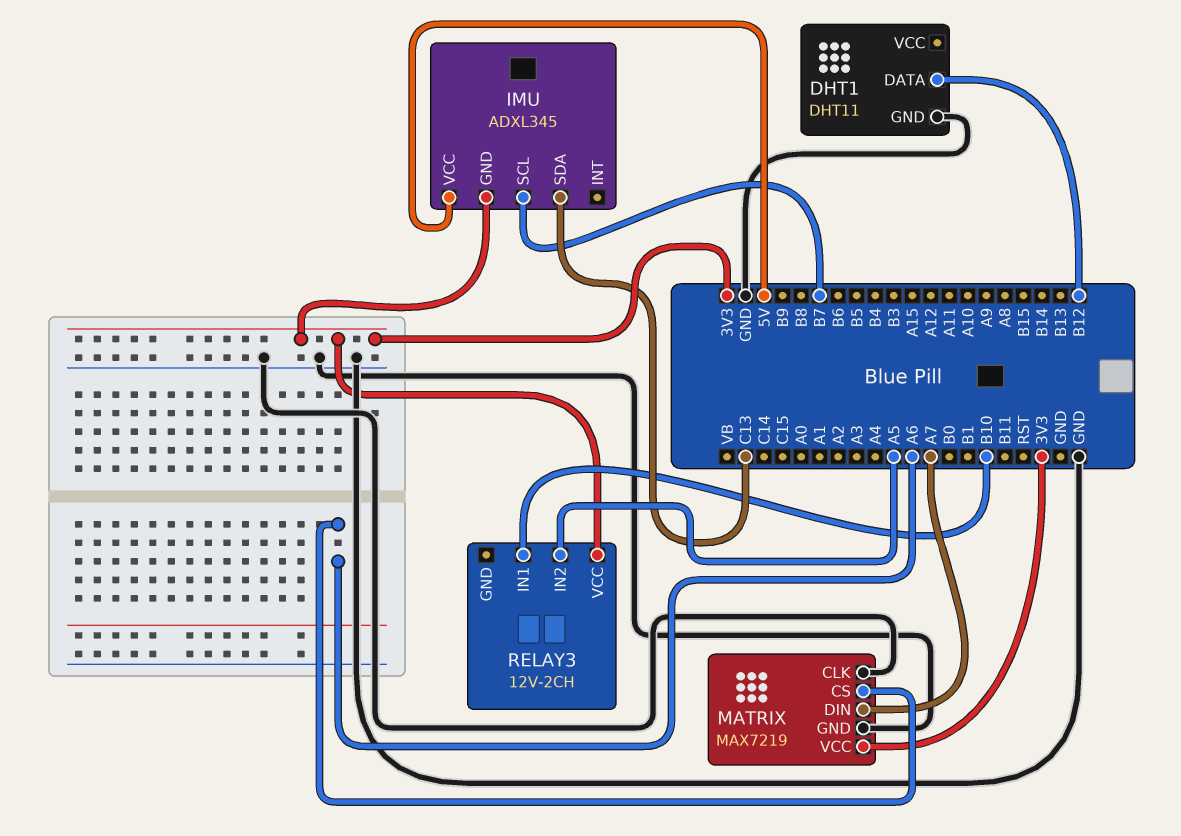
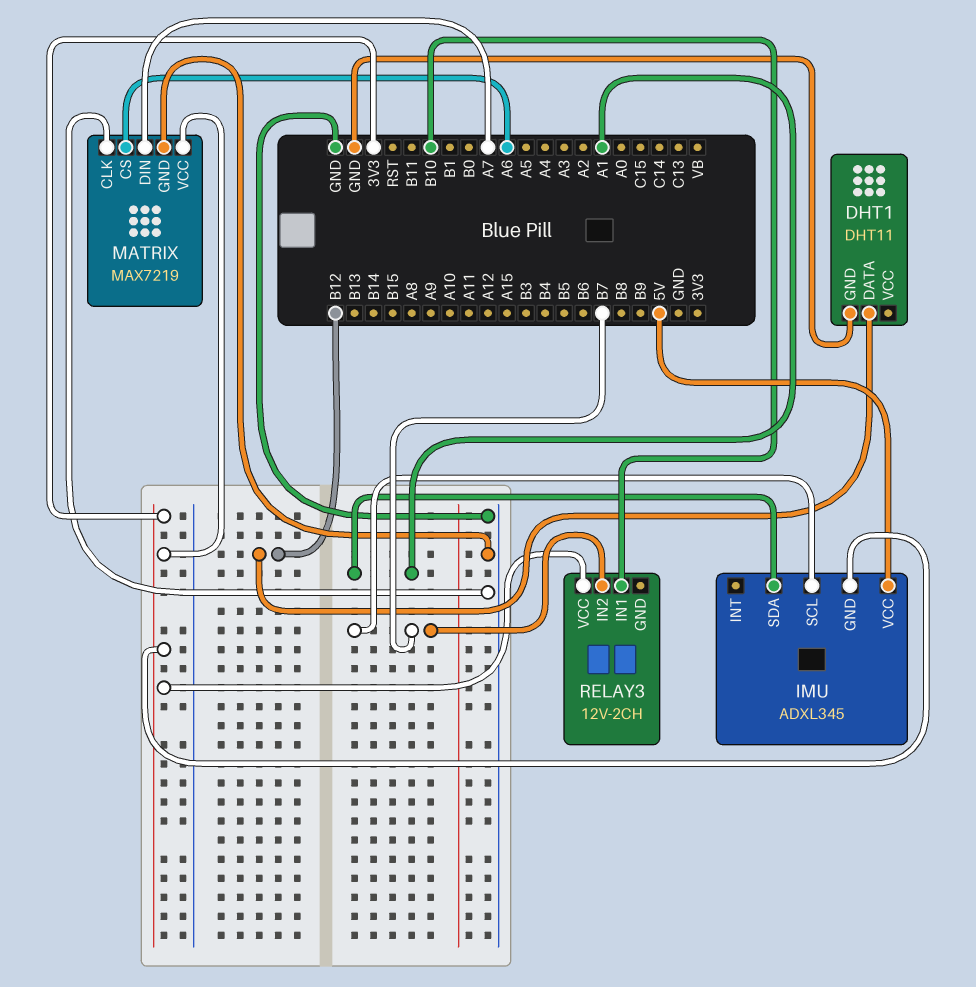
IMU pin SDA: C13 -> A1
RELAY3 pin IN2: A5 -> B7

